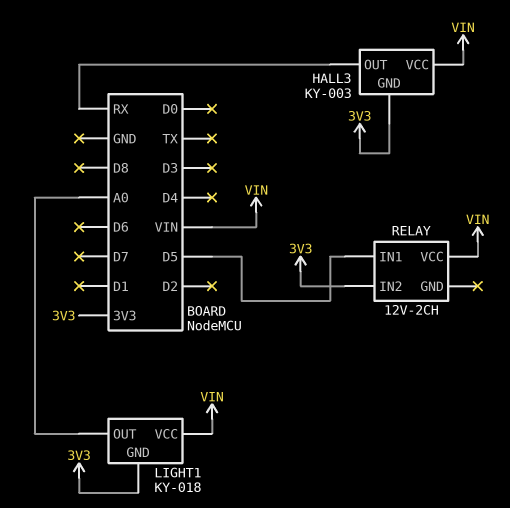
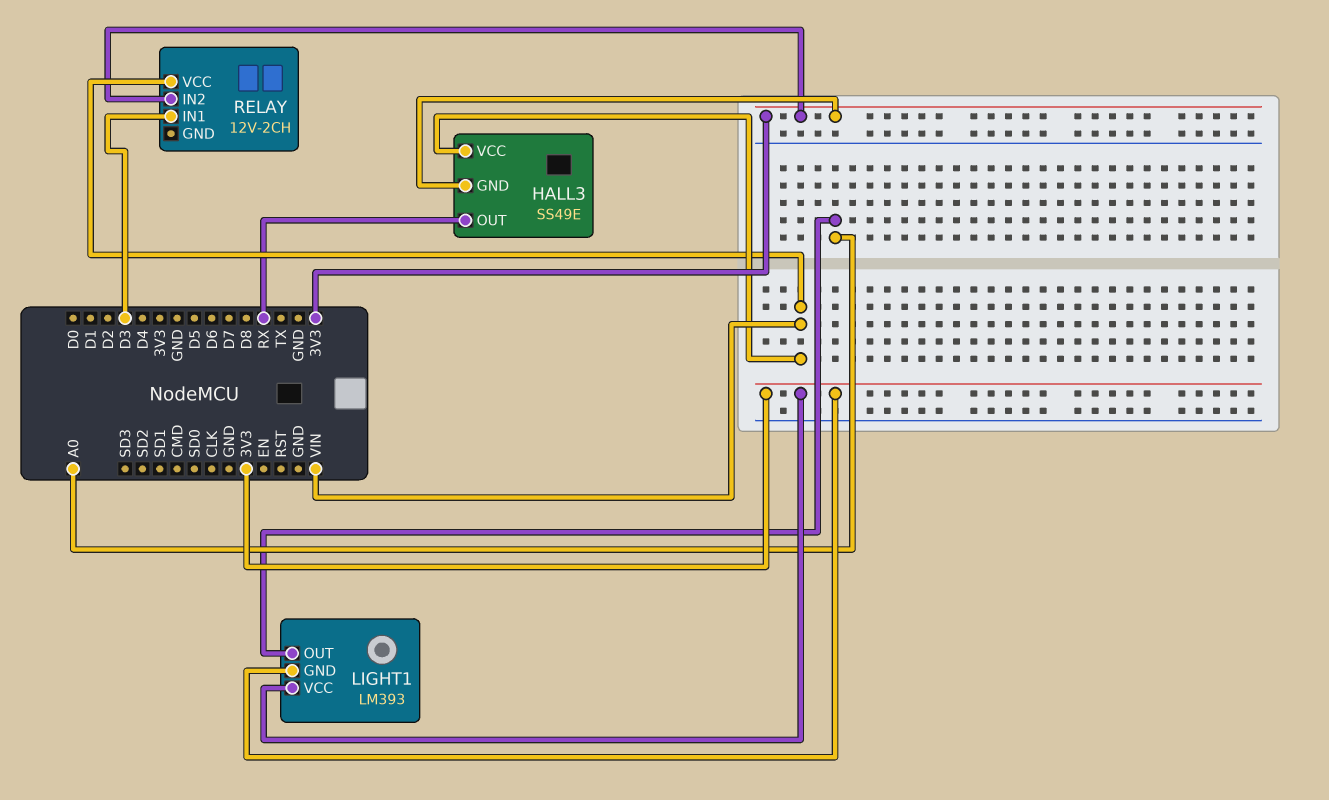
HALL3: KY-003 -> SS49E
LIGHT1: KY-018 -> LM393
LIGHT1 pin VCC: VIN -> 3V3
RELAY pin IN1: D5 -> D3

